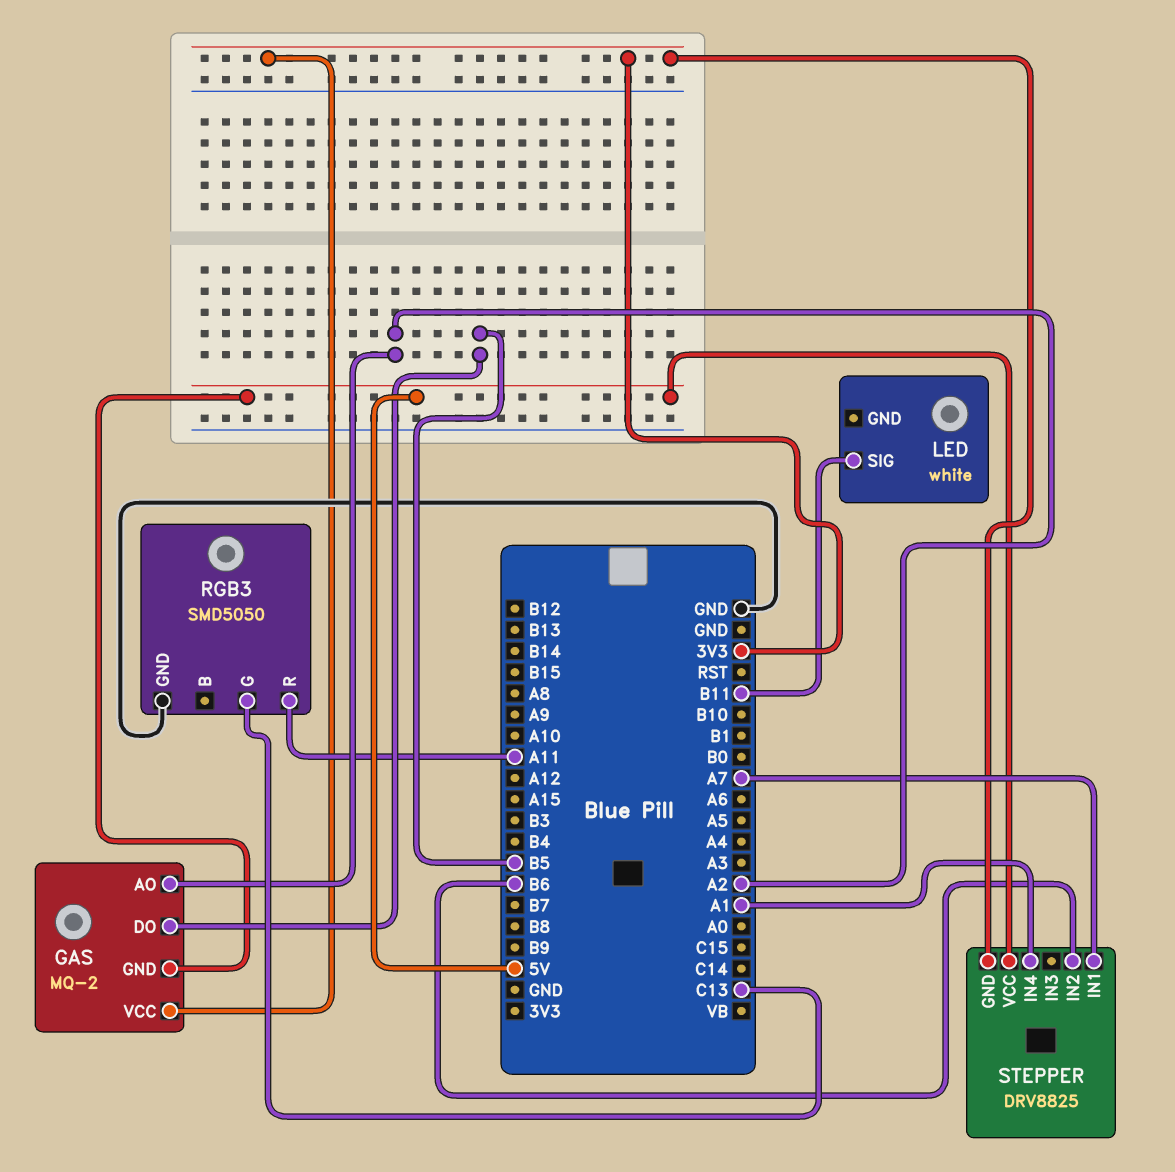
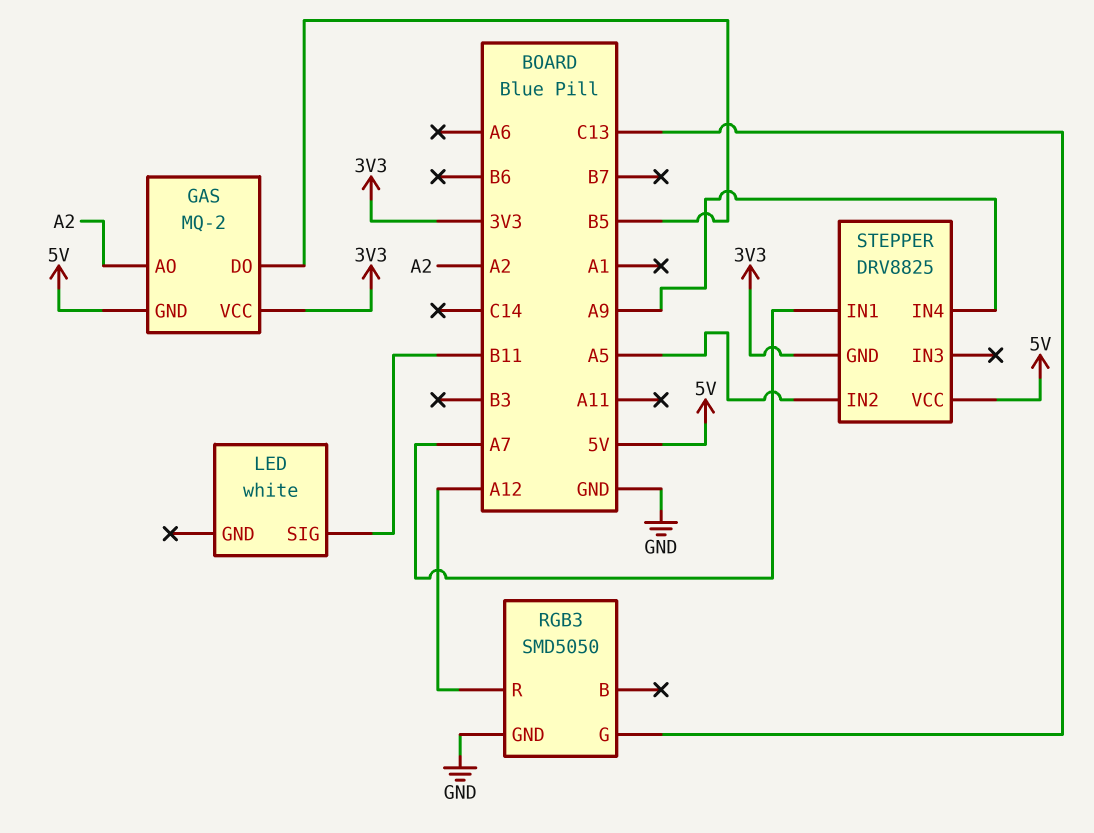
RGB3 pin R: A11 -> A12
STEPPER pin IN2: B6 -> A5
STEPPER pin IN4: A1 -> A9

